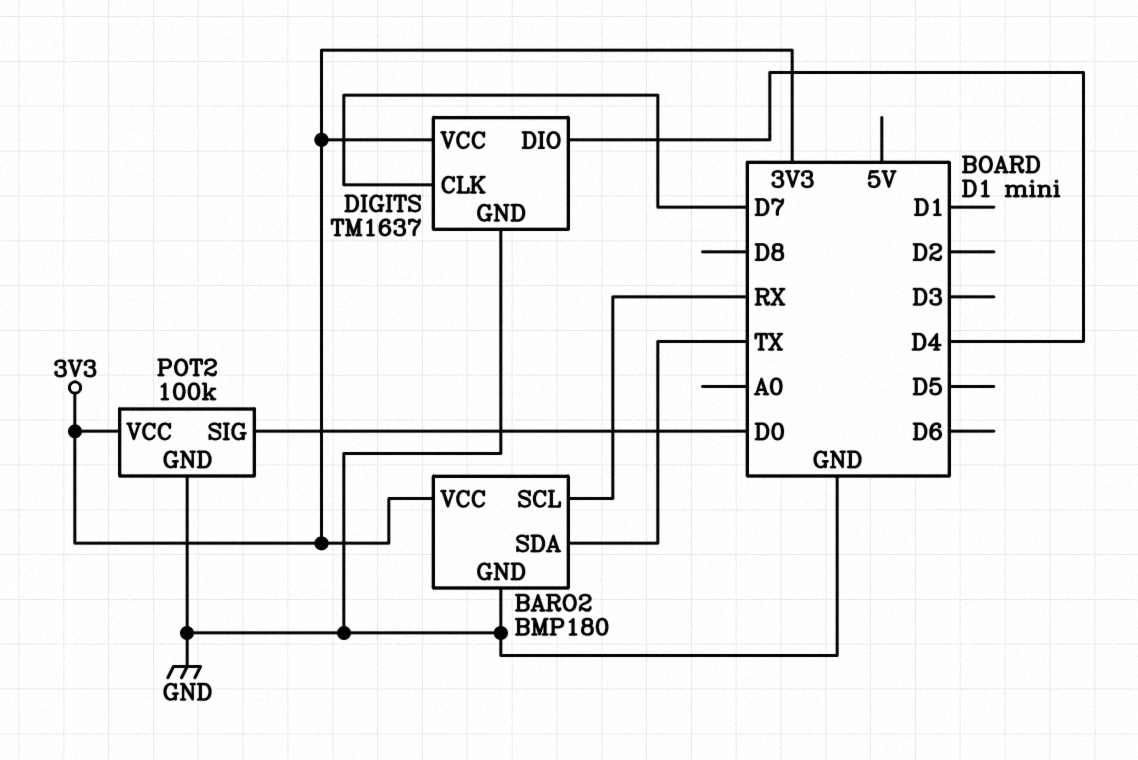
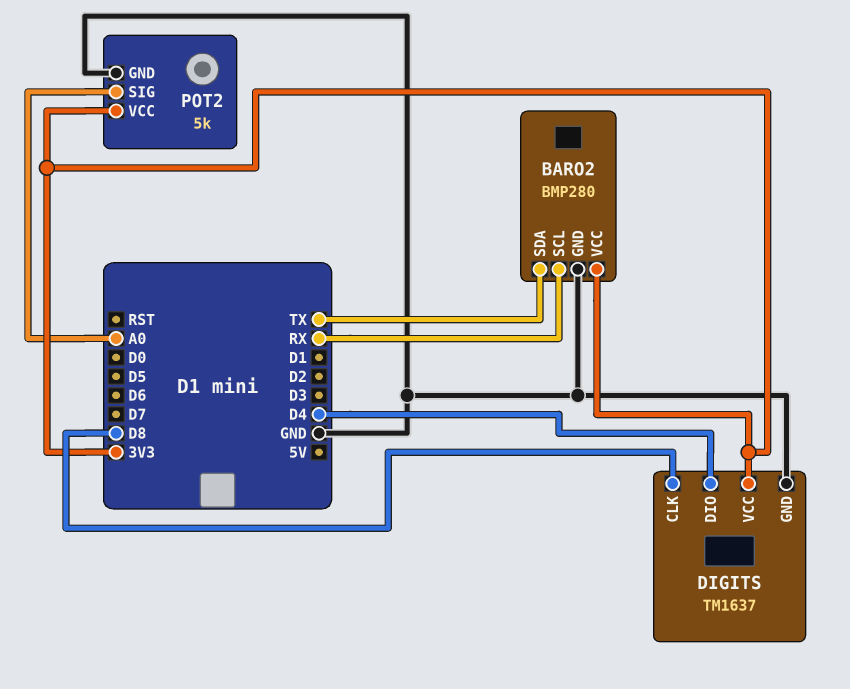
BARO2: BMP180 -> BMP280
DIGITS pin CLK: D7 -> D8
POT2: 100k -> 5k
POT2 pin SIG: D0 -> A0

